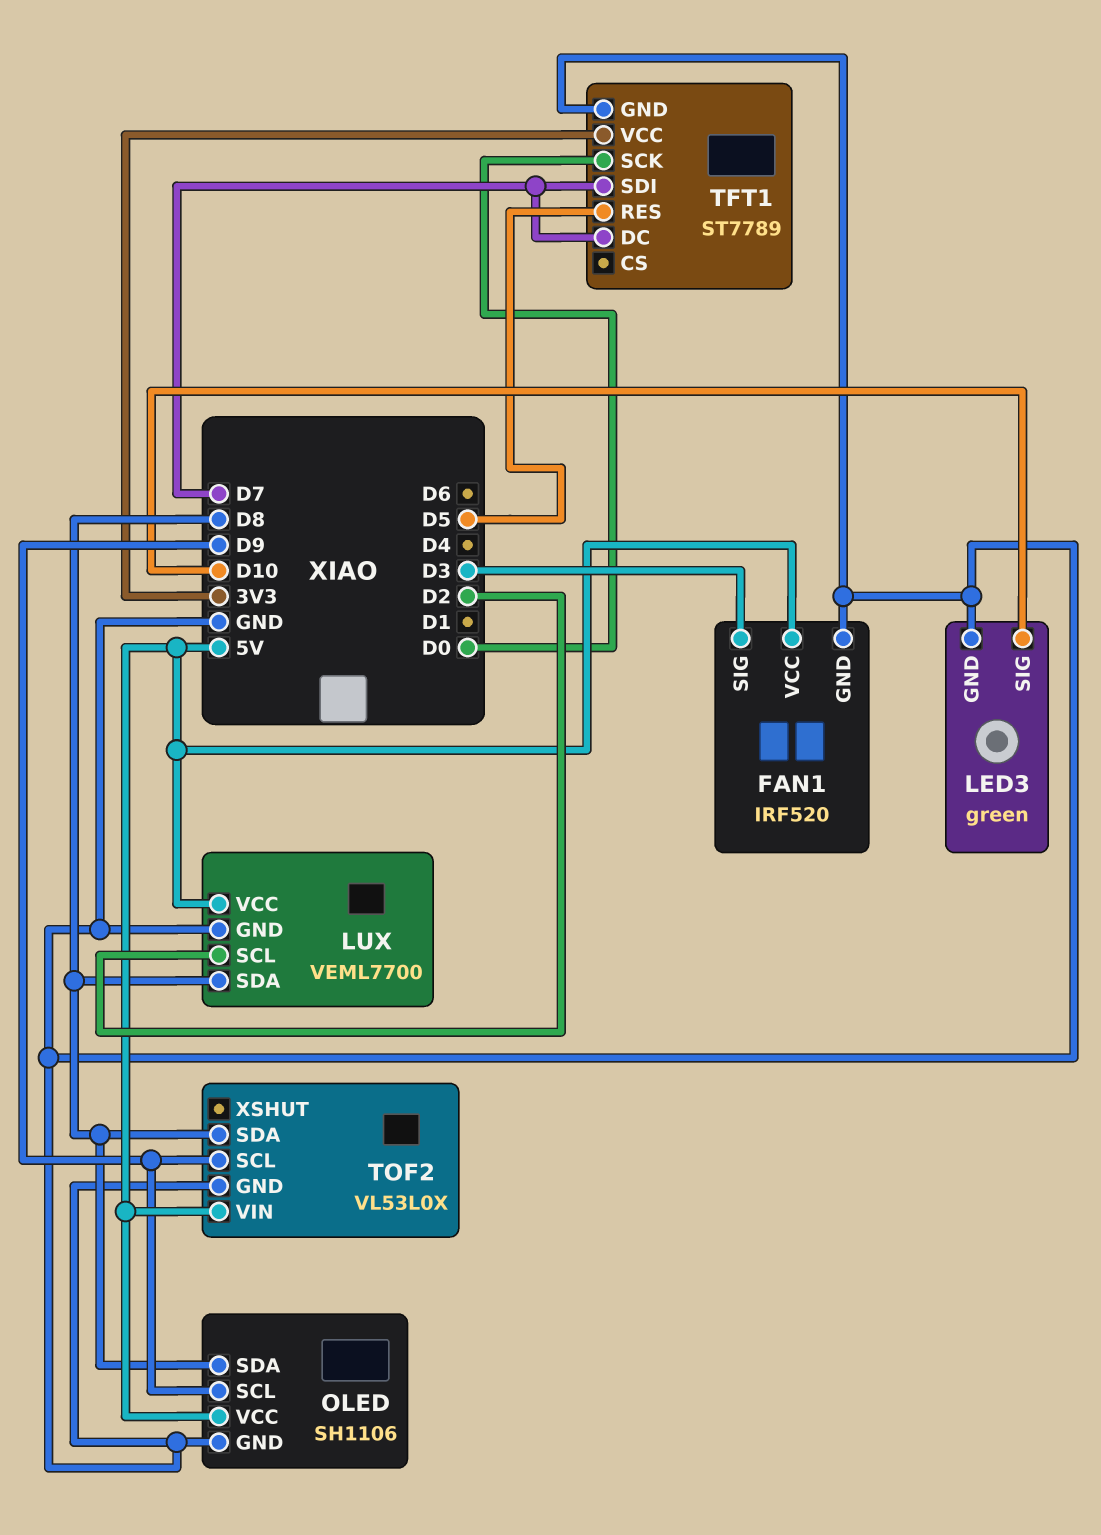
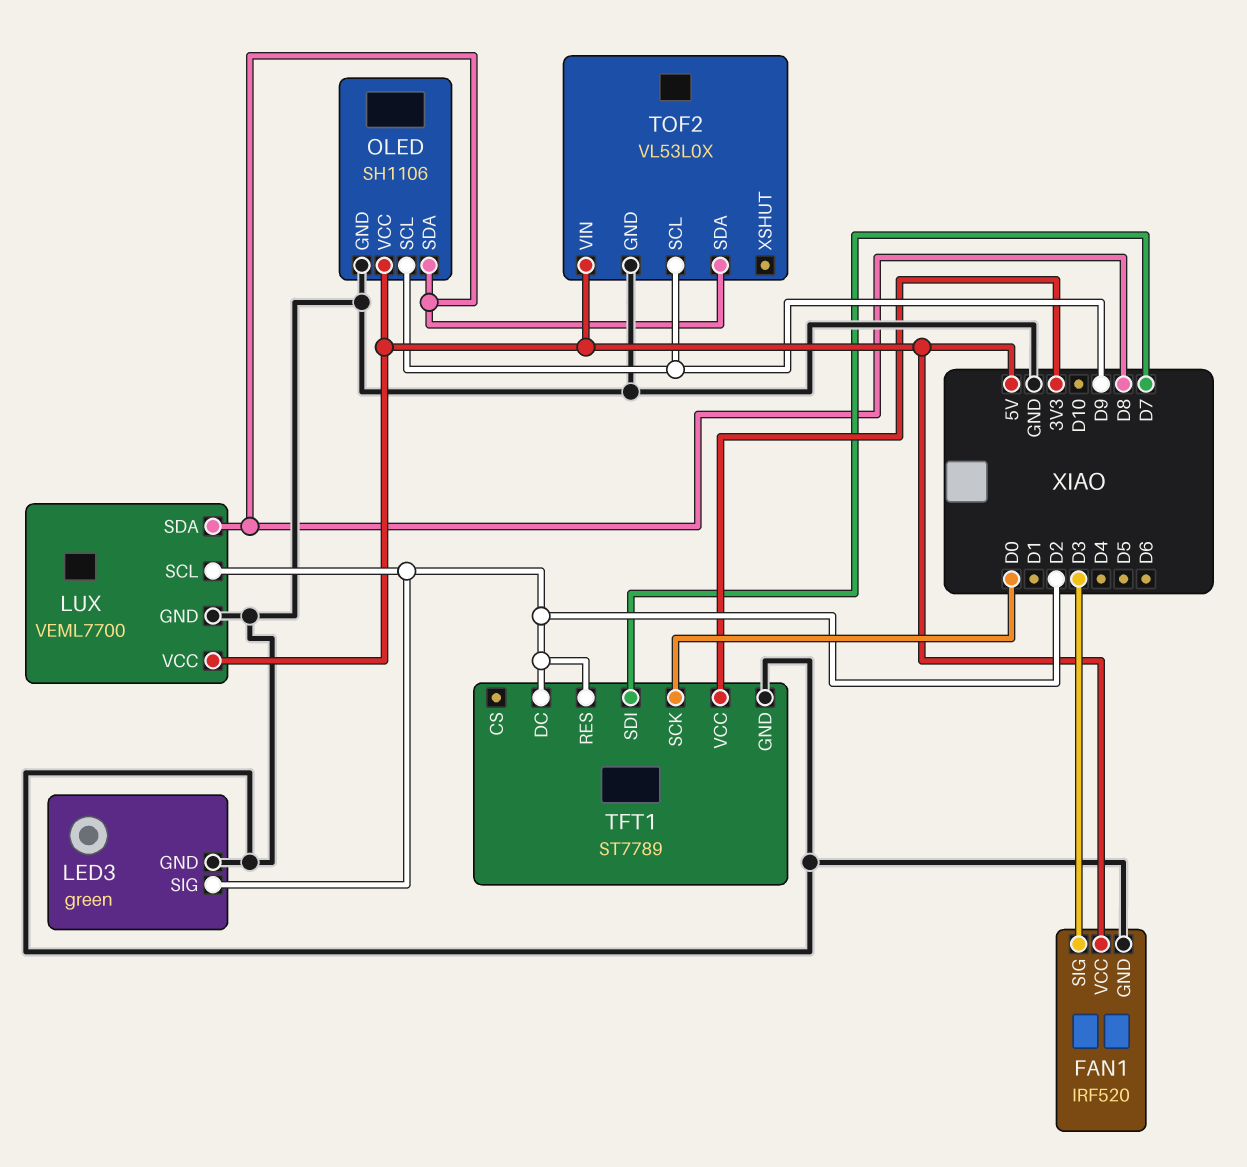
LED3 pin SIG: D10 -> D2
TFT1 pin DC: D7 -> D2
TFT1 pin RES: D5 -> D2

